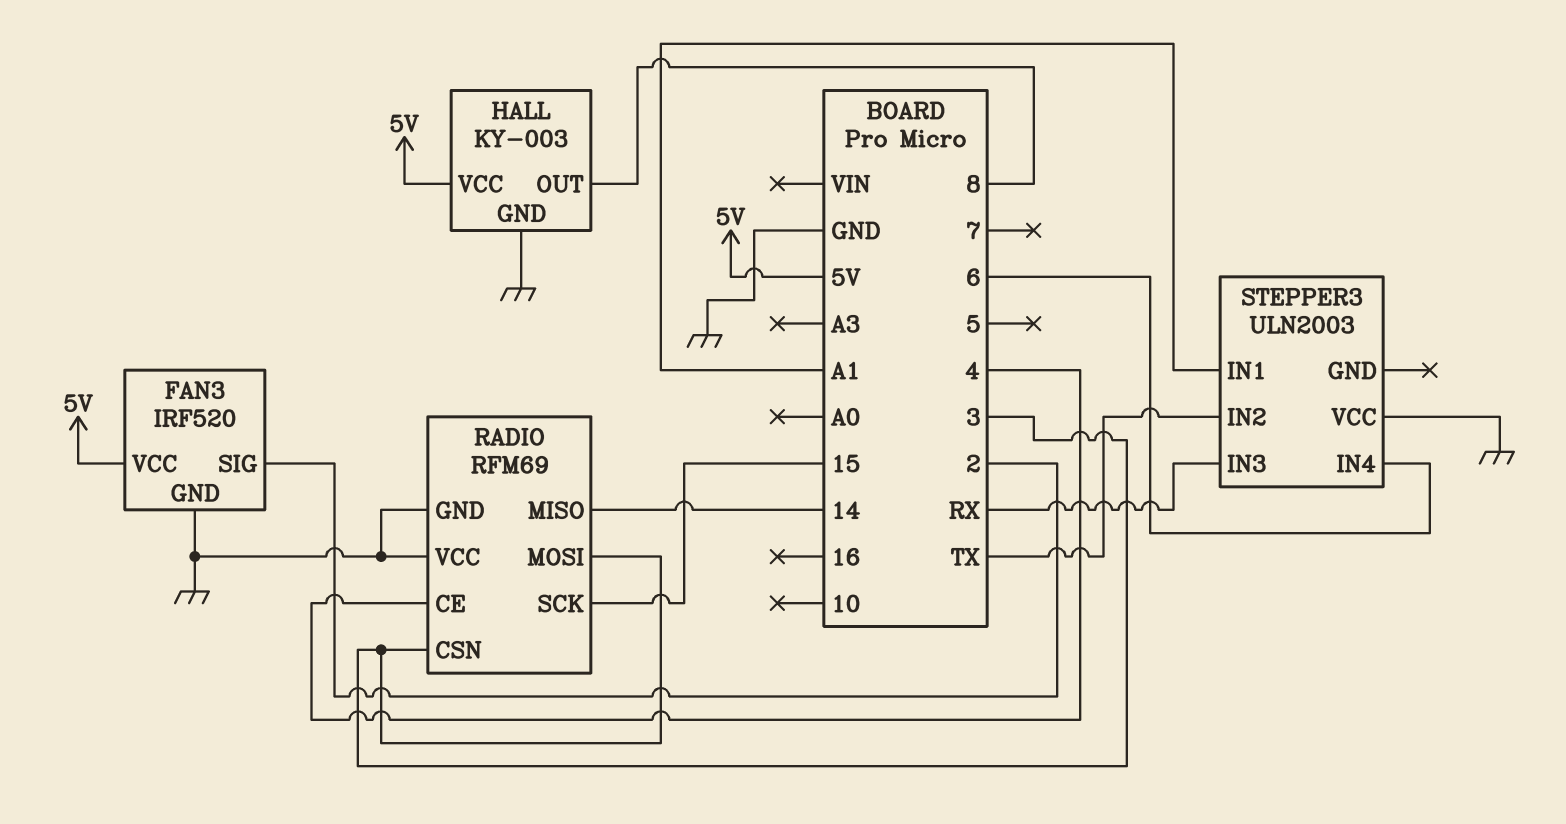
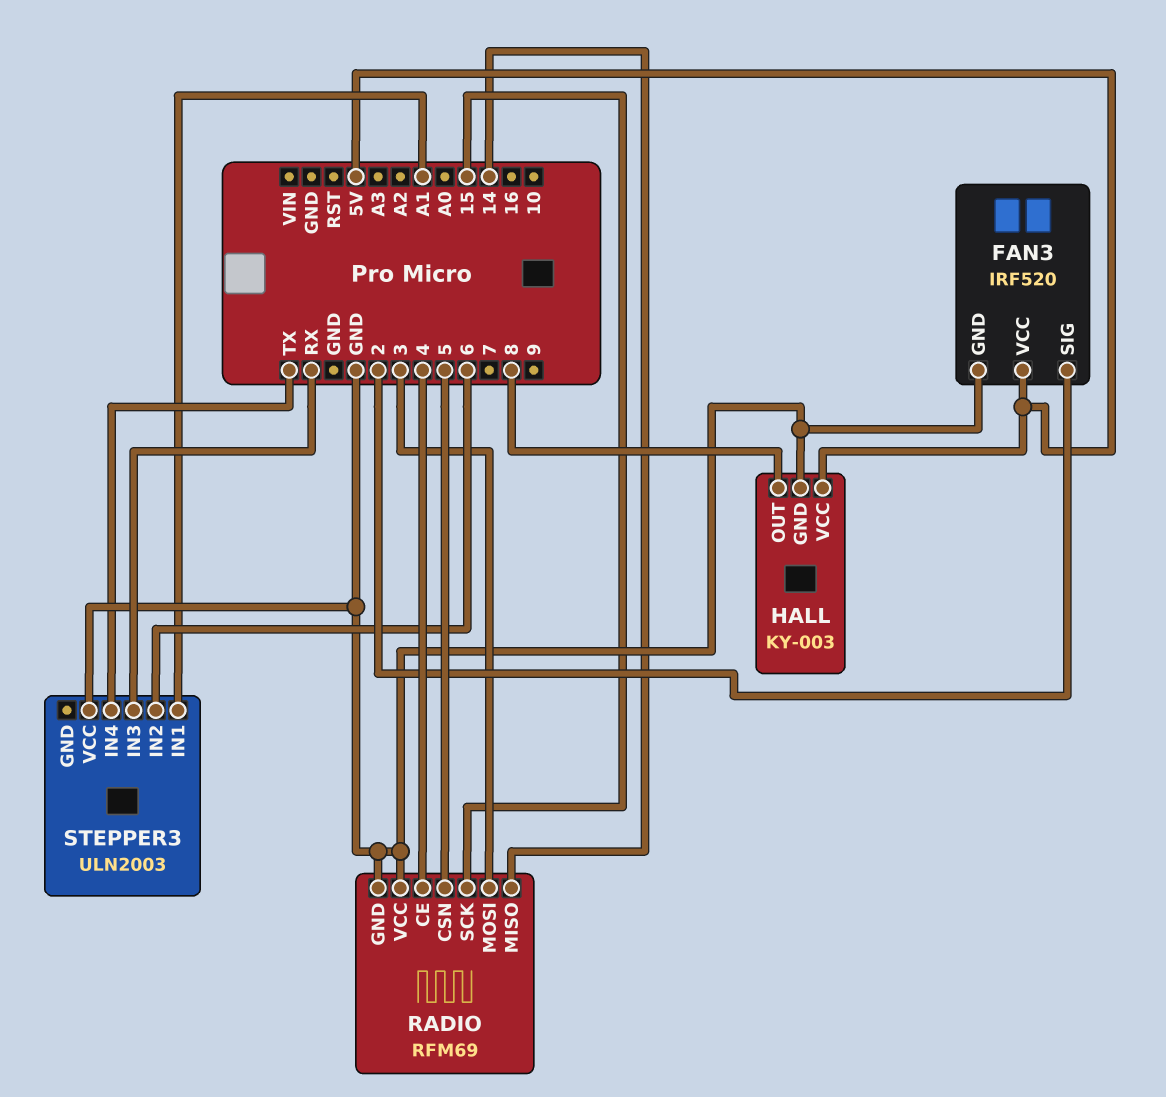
RADIO pin CSN: 3 -> 5
STEPPER3 pin IN2: TX -> 6
STEPPER3 pin IN4: 6 -> TX

